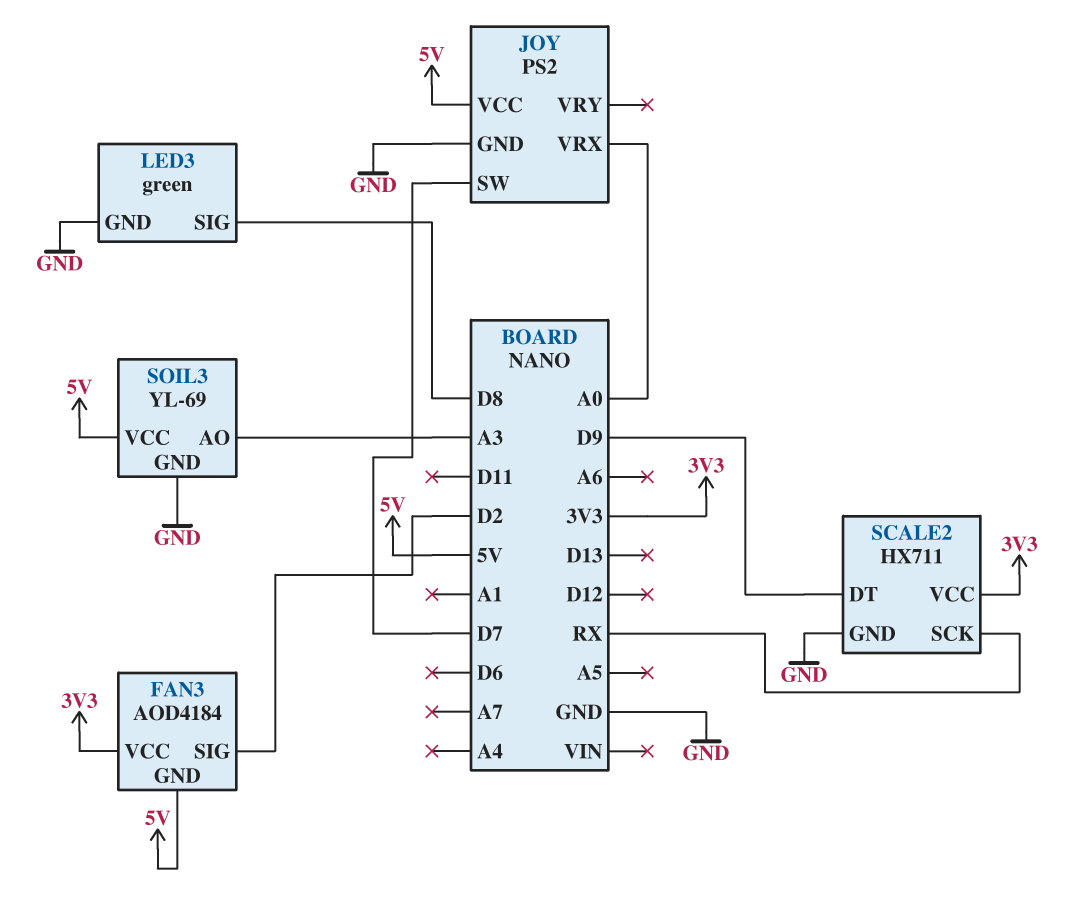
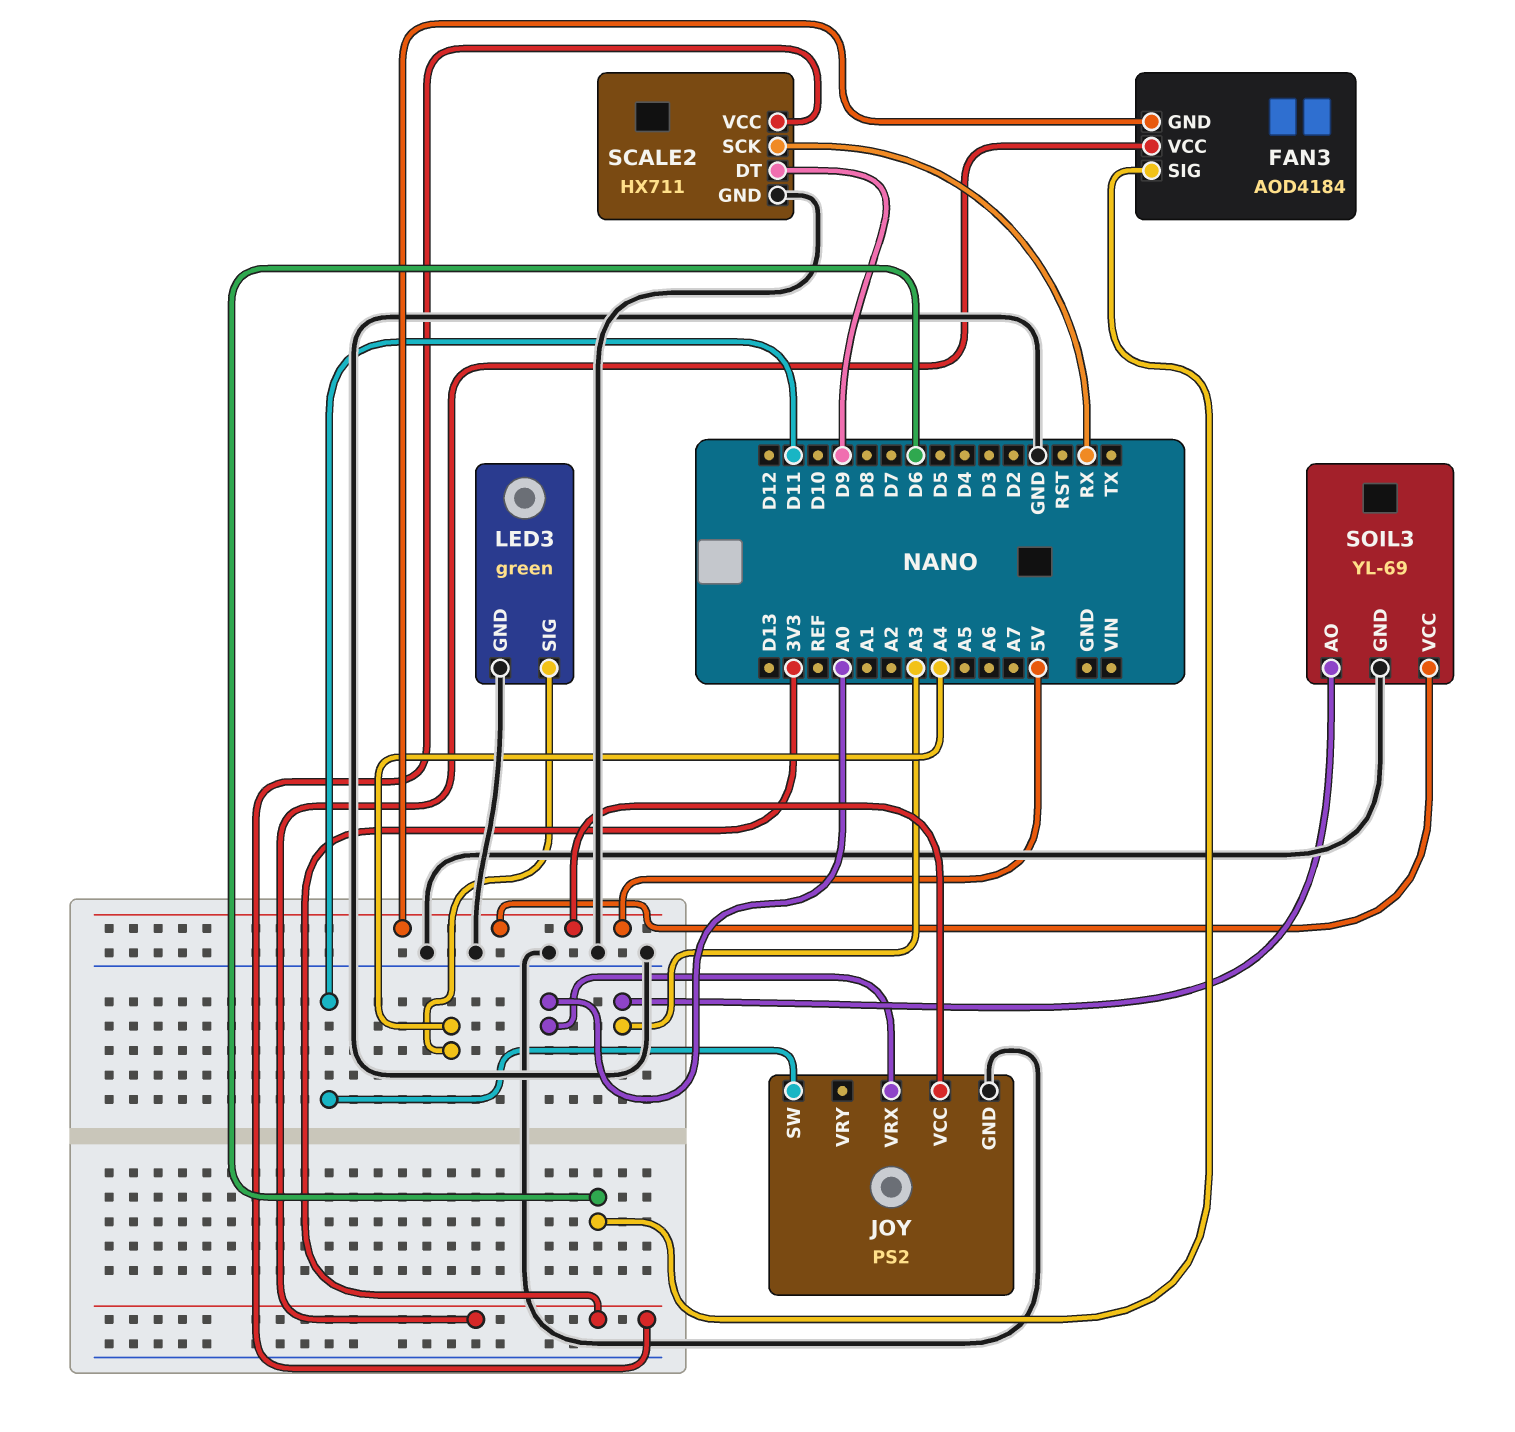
FAN3 pin SIG: D2 -> D6
JOY pin SW: D7 -> D11
LED3 pin SIG: D8 -> A4

